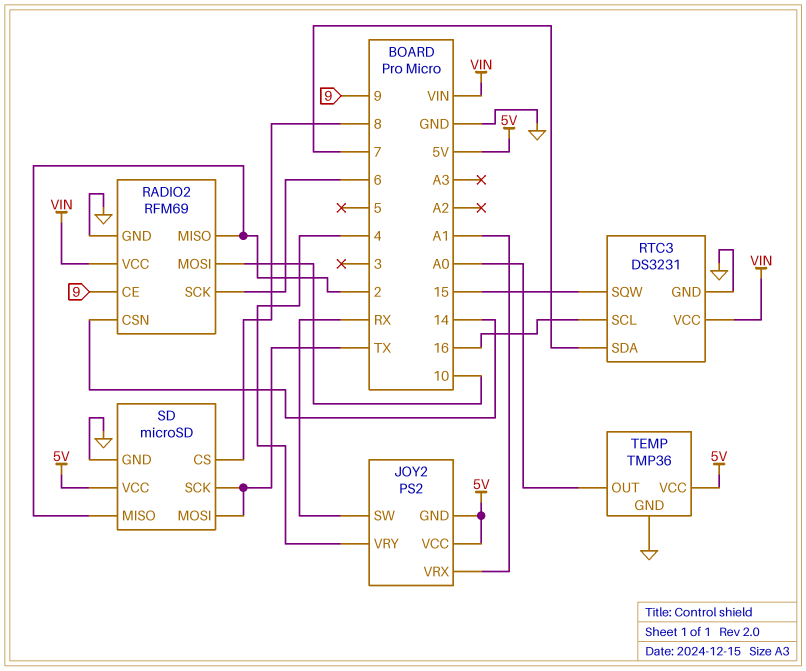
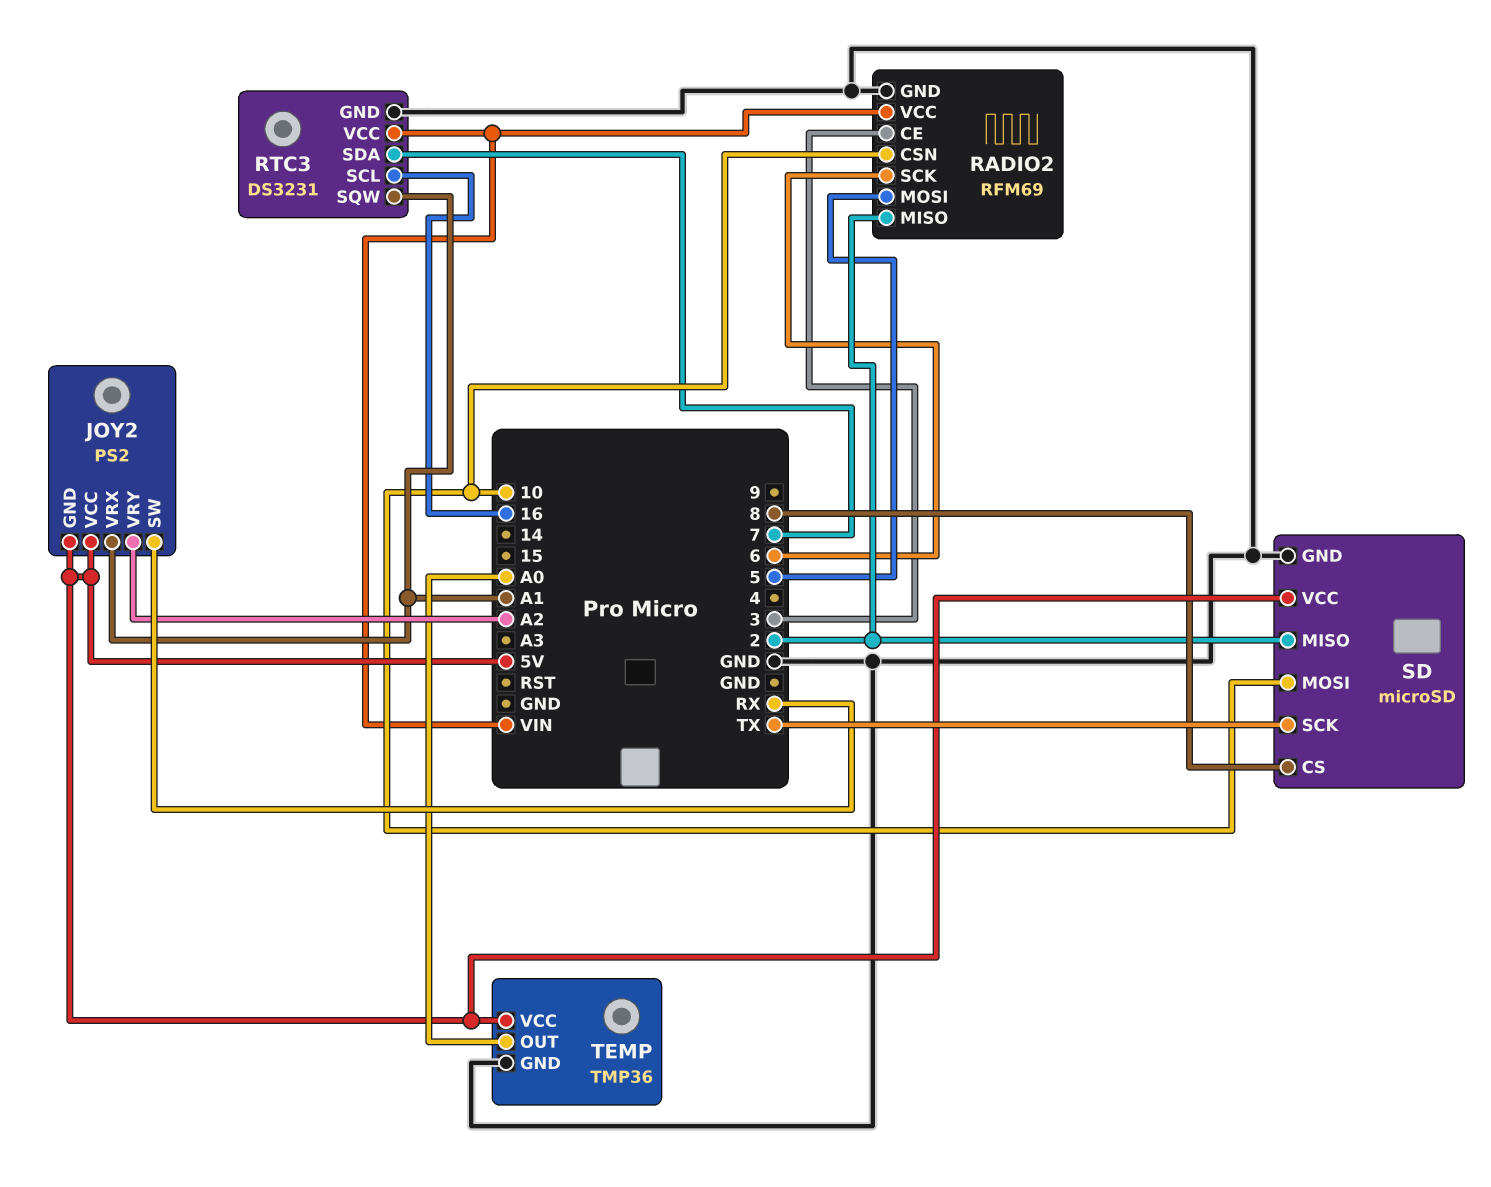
JOY2 pin VRY: 4 -> A2
RADIO2 pin CE: 9 -> 3
RADIO2 pin CSN: 14 -> 10
RADIO2 pin MOSI: 10 -> 5
RTC3 pin SQW: 15 -> A1
SD pin MOSI: TX -> 10

